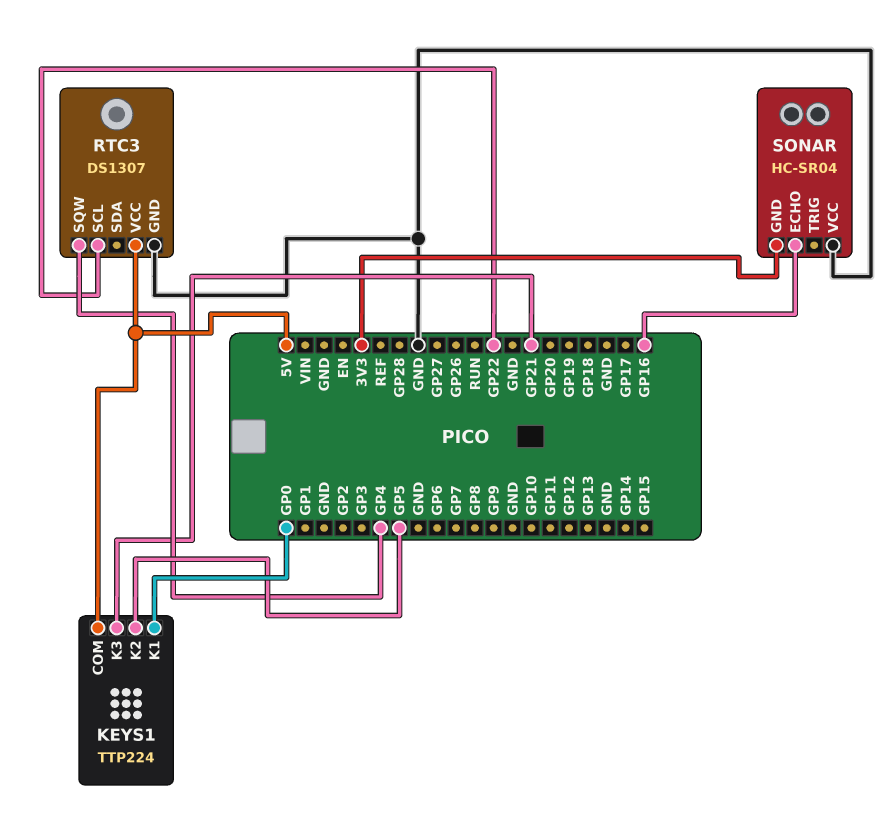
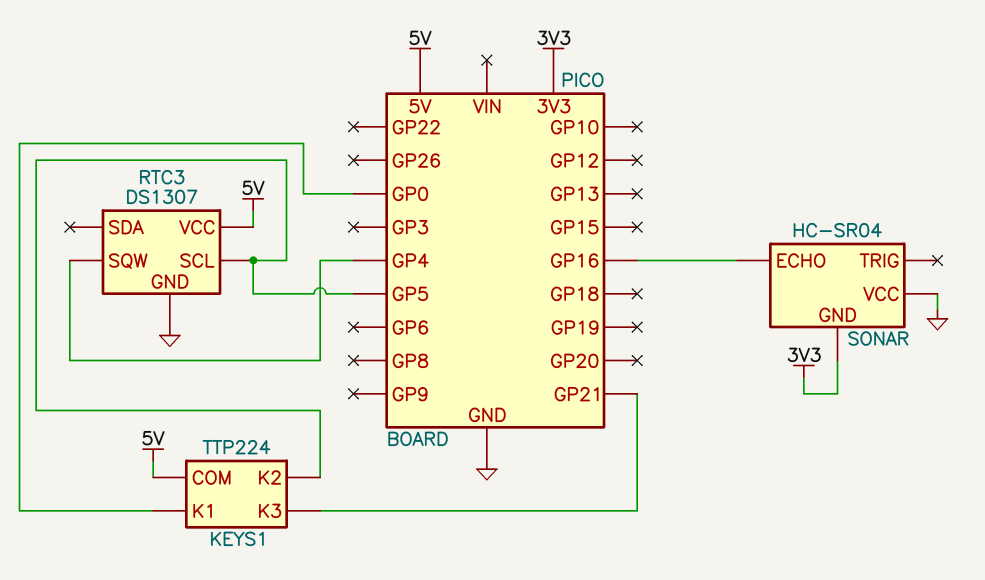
RTC3 pin SCL: GP22 -> GP5

